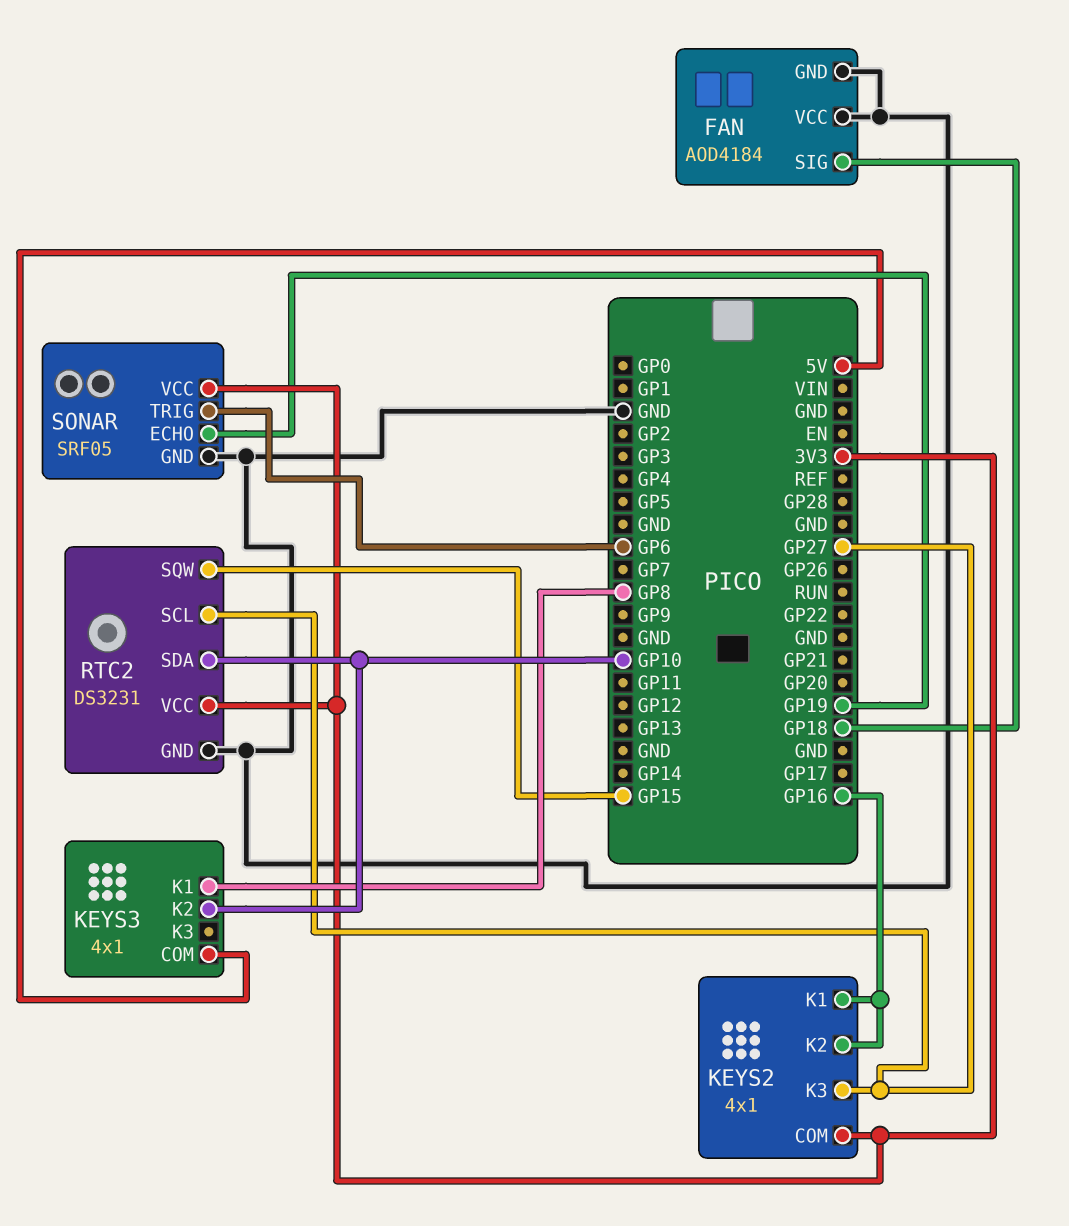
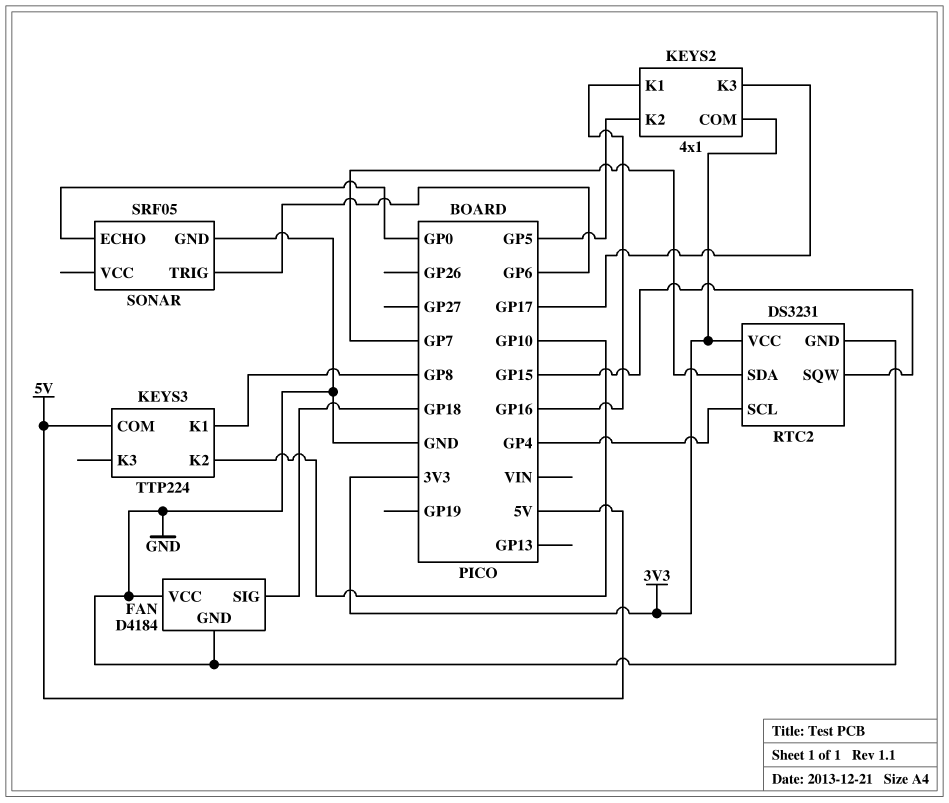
FAN: AOD4184 -> D4184
KEYS2 pin K2: GP16 -> GP5
KEYS2 pin K3: GP27 -> GP17
KEYS3: 4x1 -> TTP224
RTC2 pin SCL: GP27 -> GP4
RTC2 pin SDA: GP10 -> GP7
SONAR pin ECHO: GP19 -> GP0
SONAR pin VCC: 3V3 -> none

